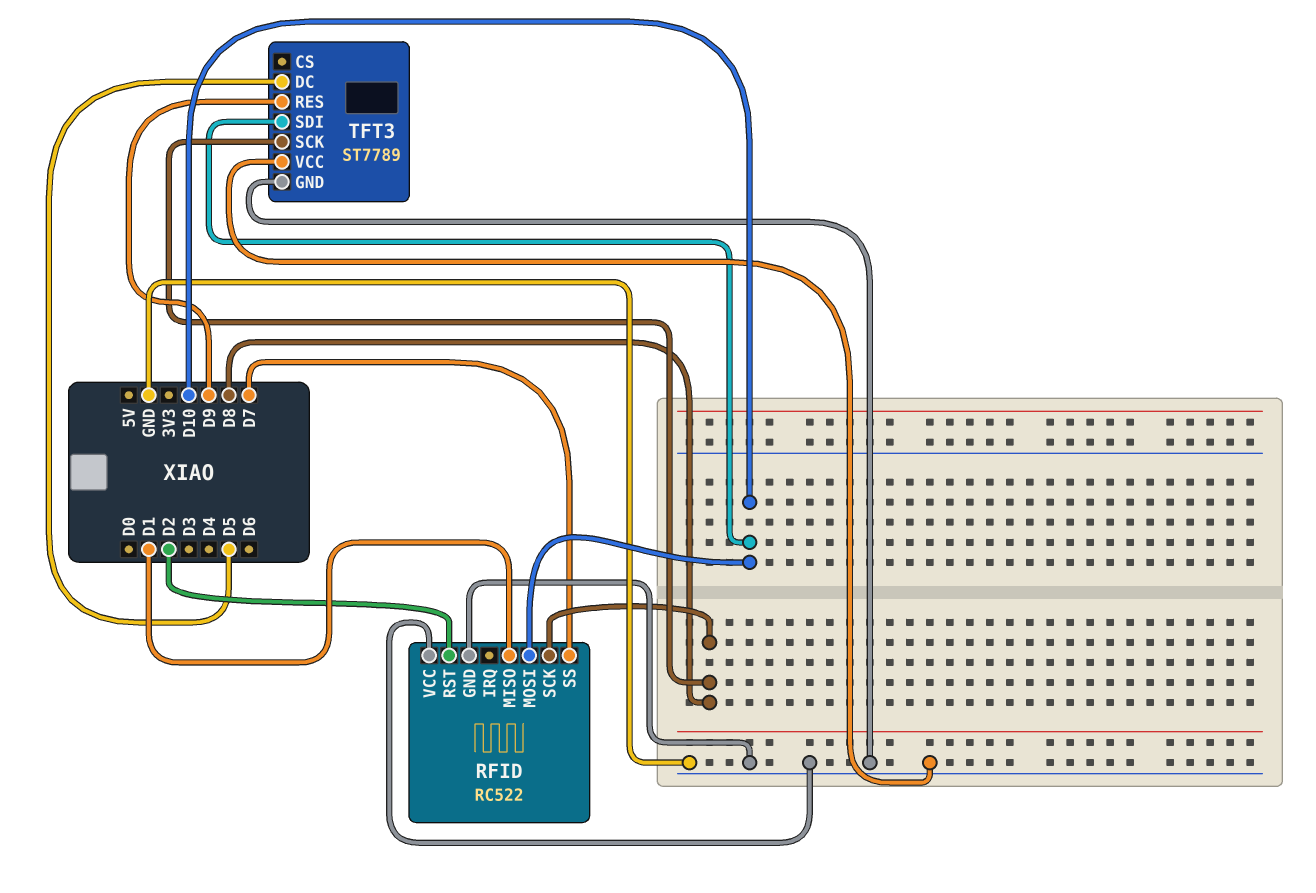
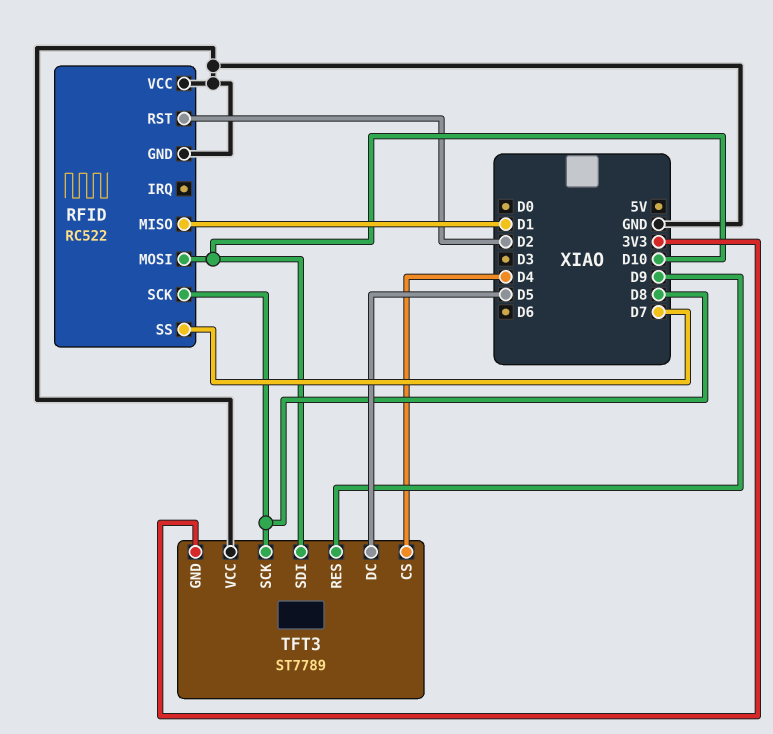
TFT3 pin CS: none -> D4
TFT3 pin GND: GND -> 3V3

